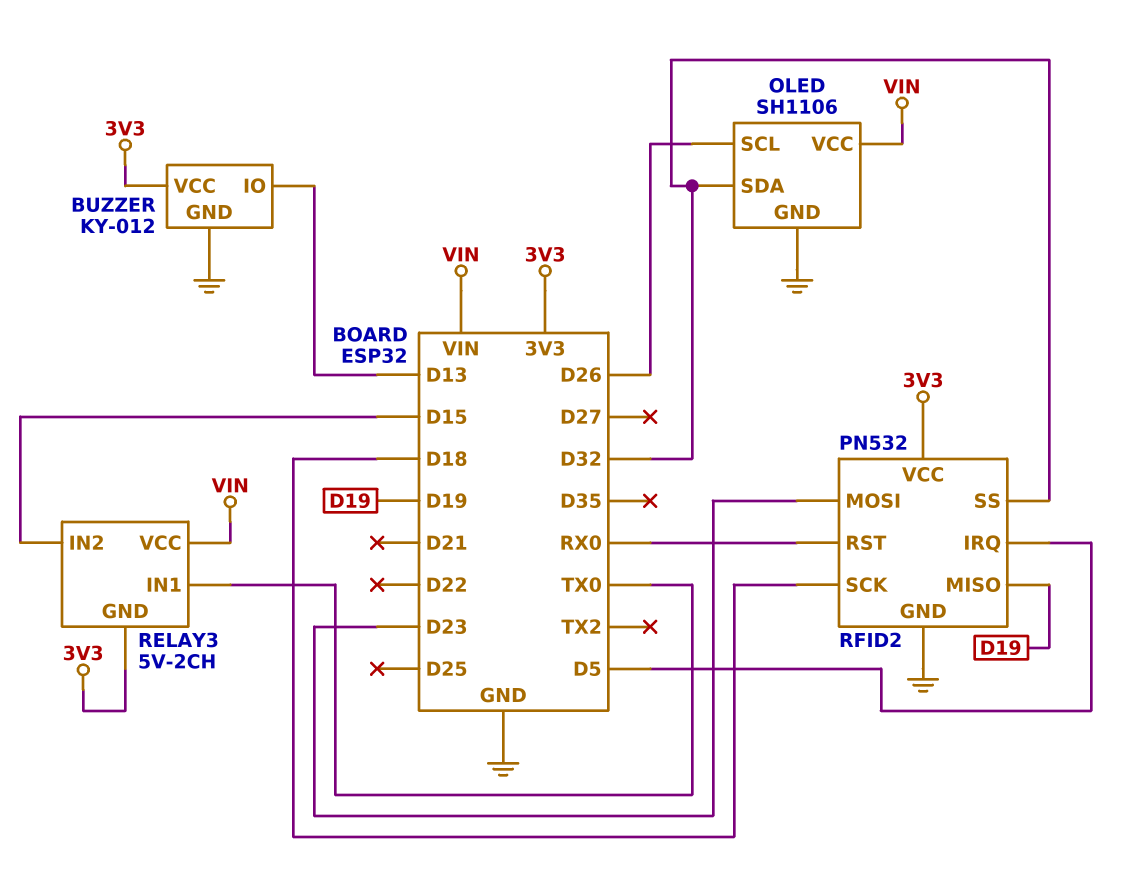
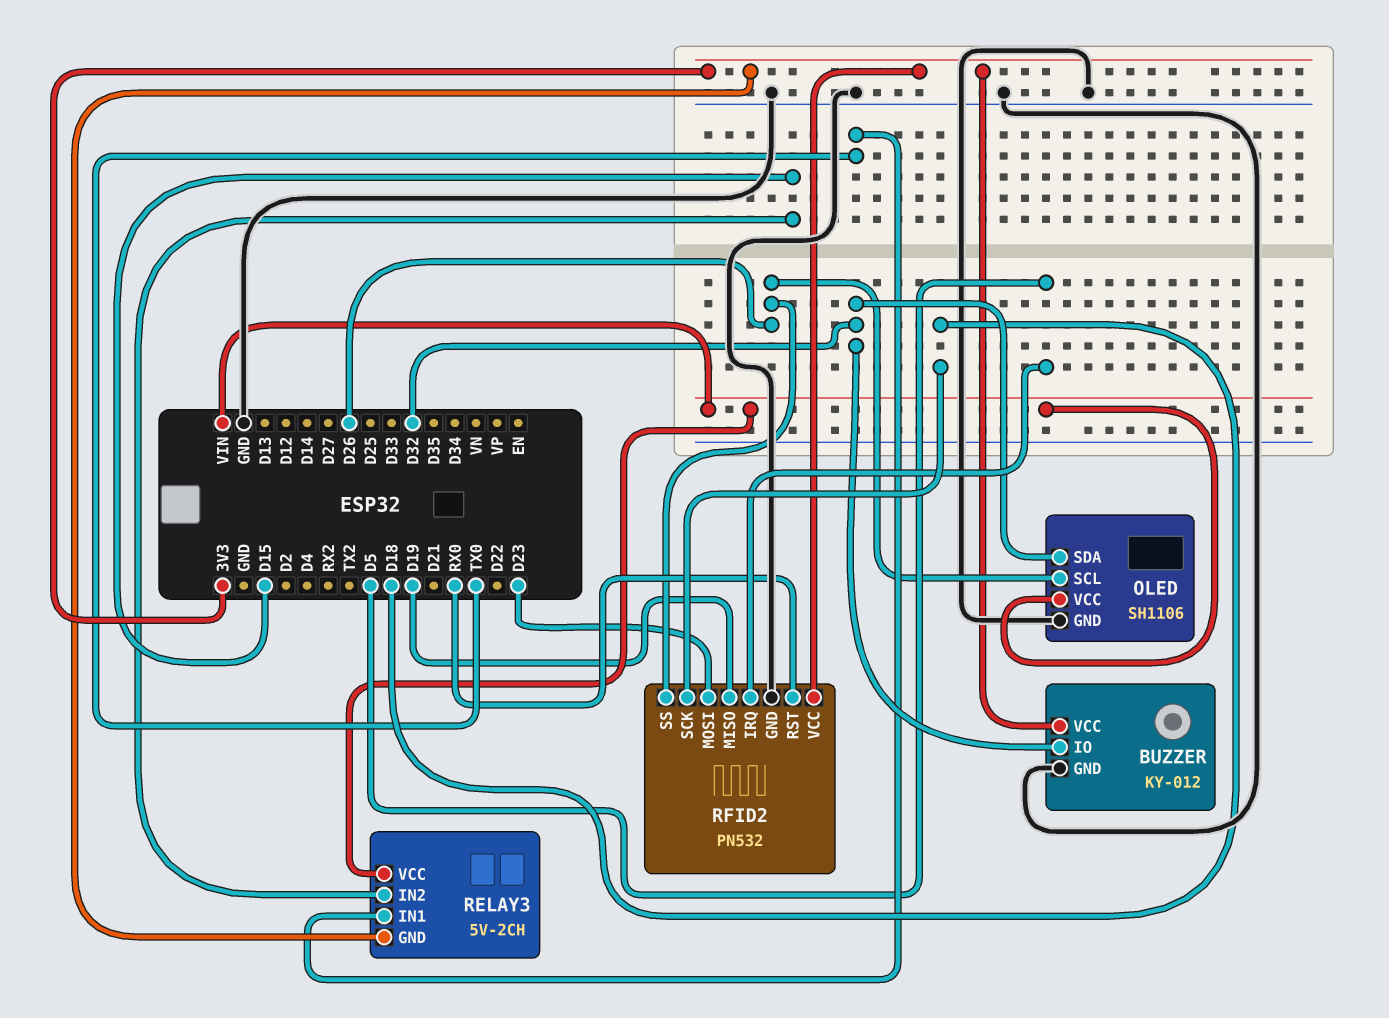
BUZZER pin IO: D13 -> D32
RFID2 pin SS: D32 -> D26

